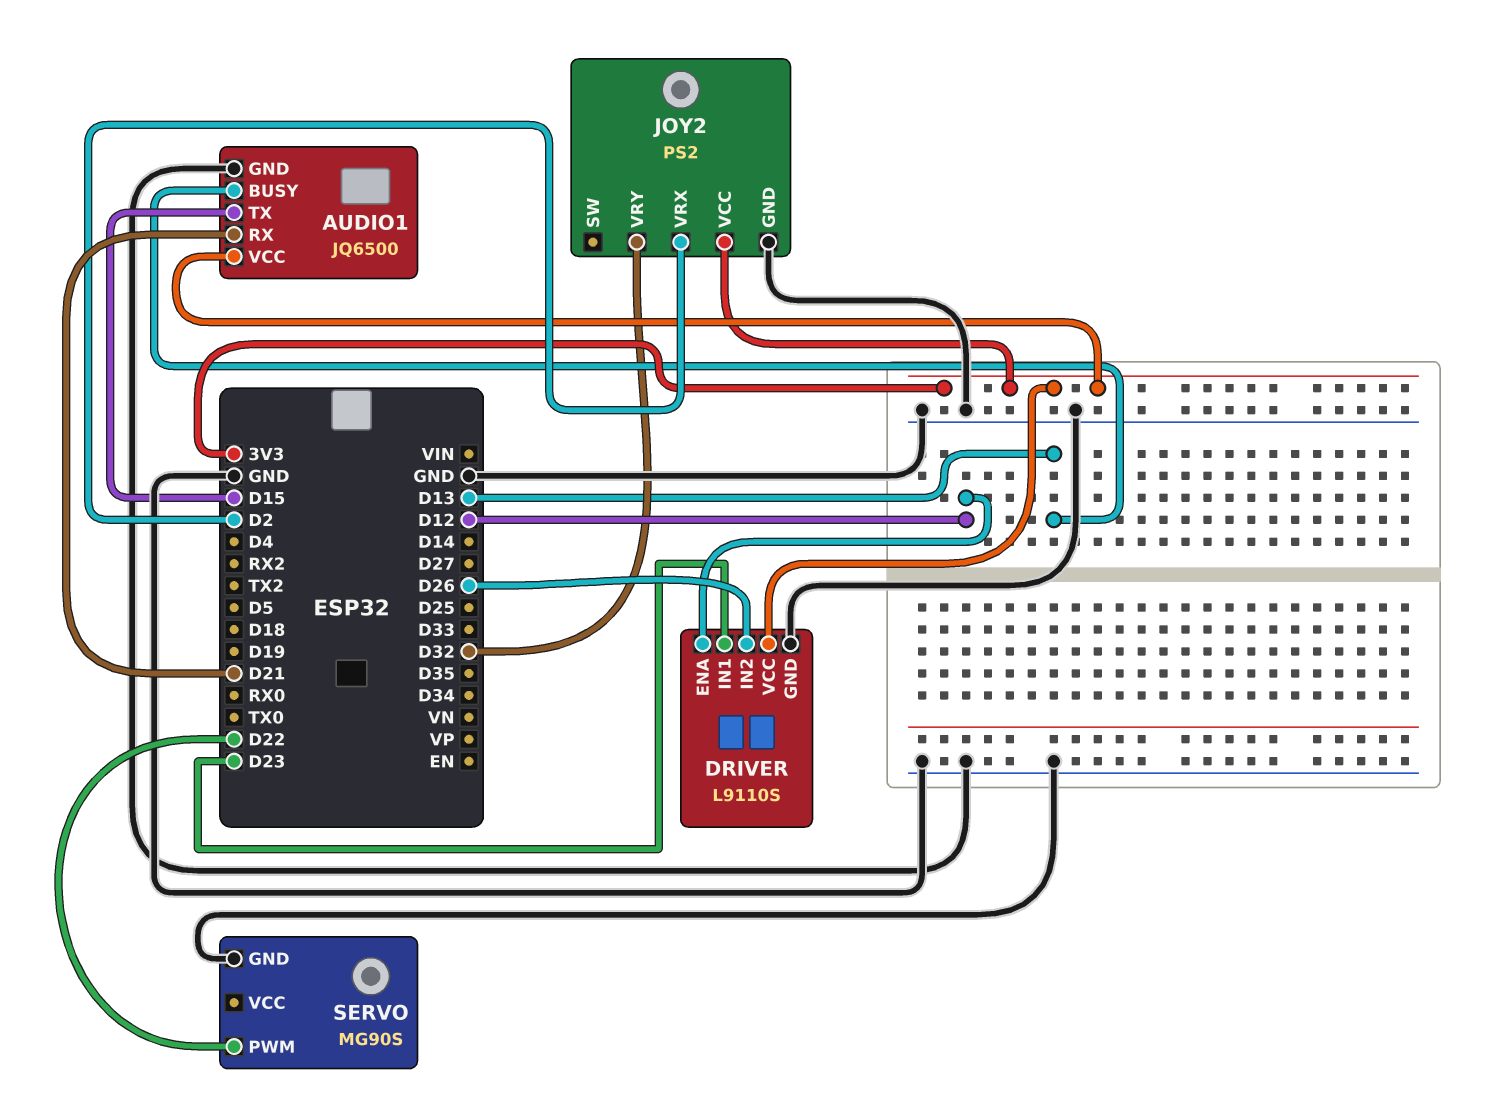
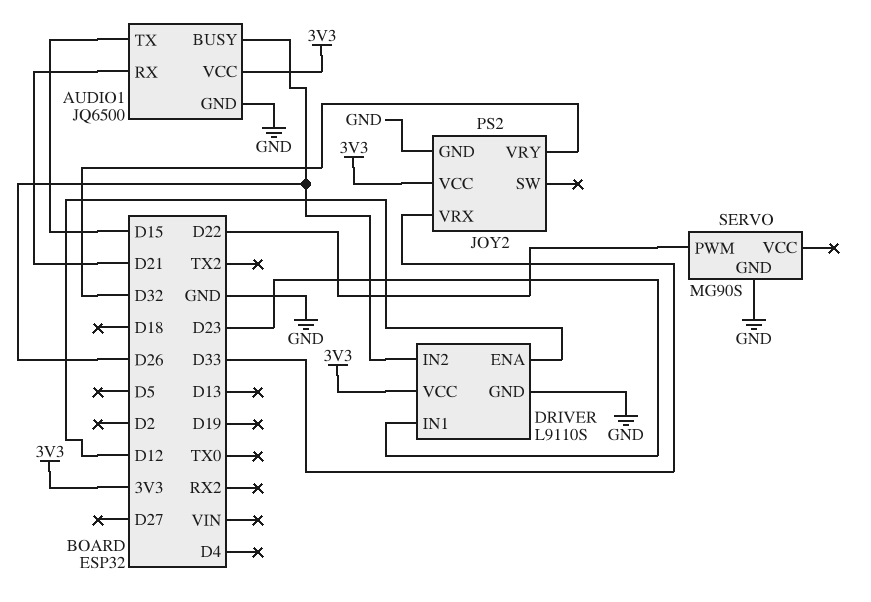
AUDIO1 pin BUSY: D13 -> D26
JOY2 pin VRX: D2 -> D33

